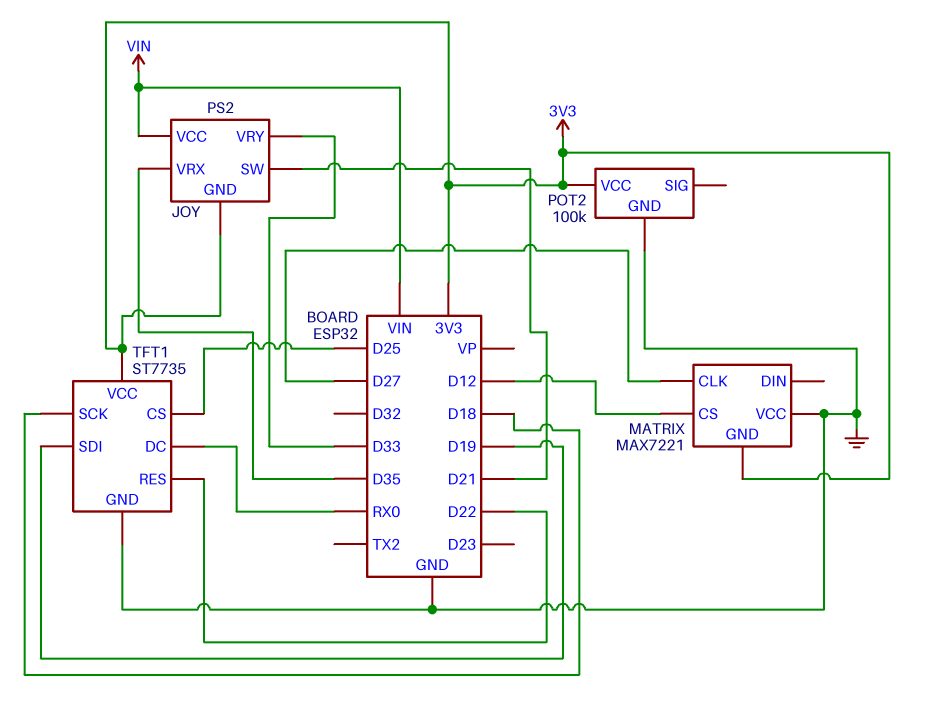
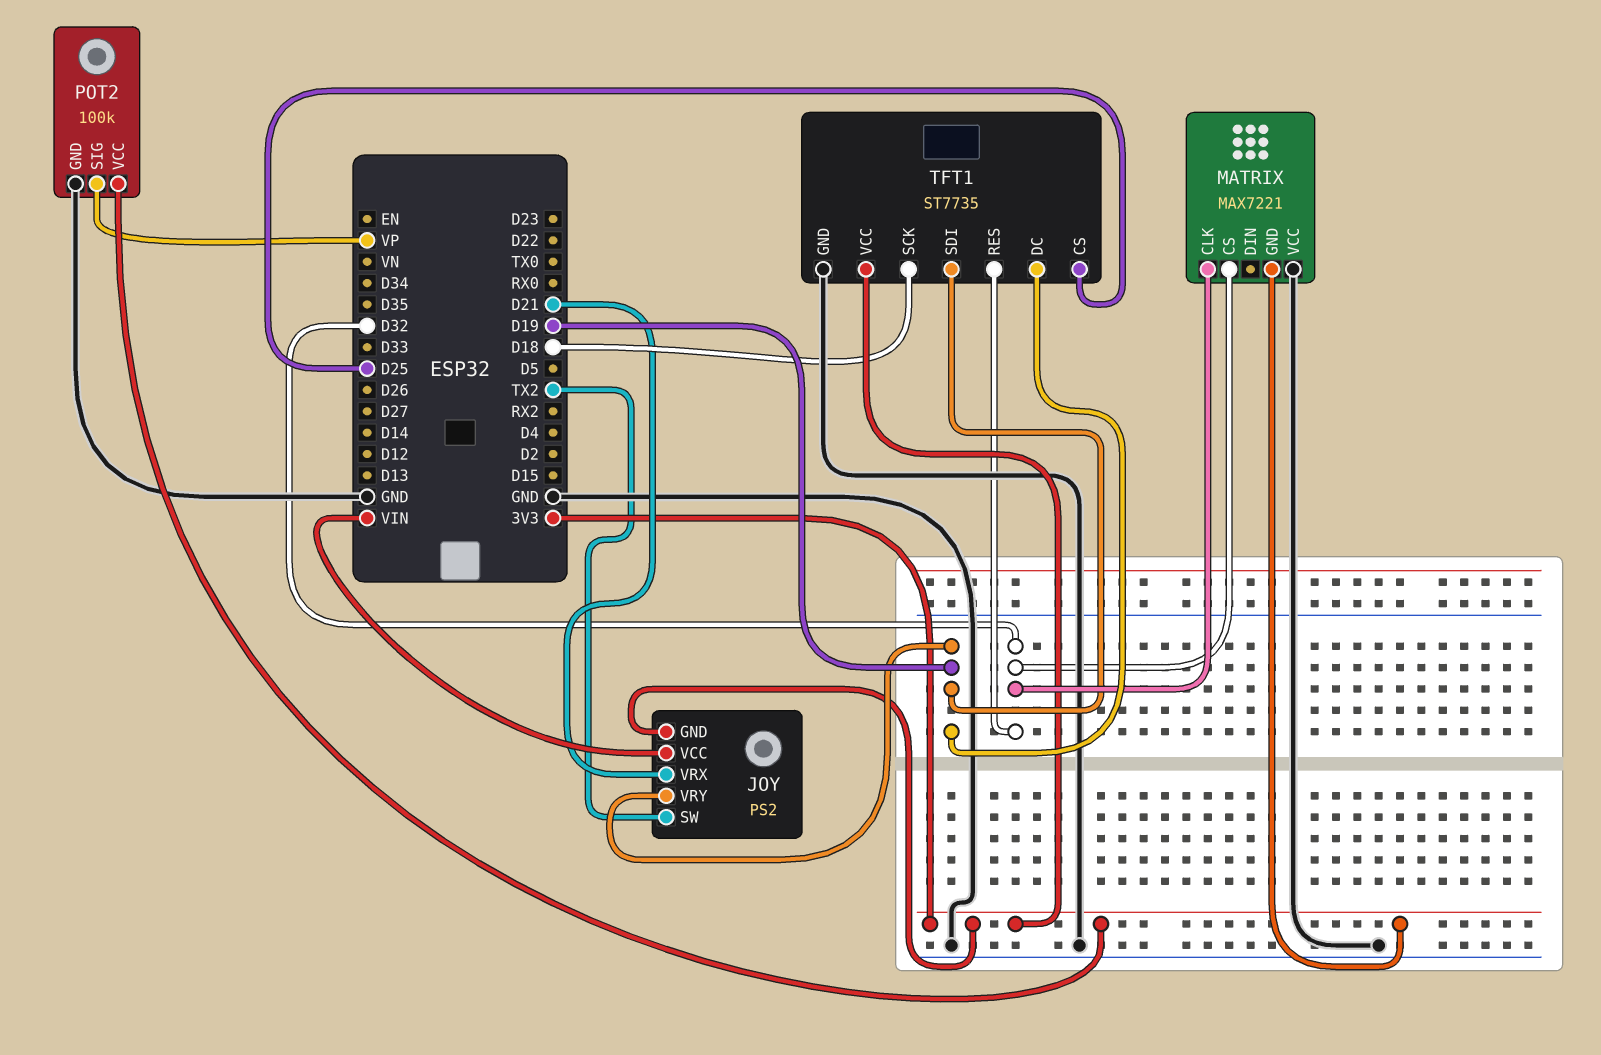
JOY pin SW: D21 -> TX2
JOY pin VRX: D35 -> D21
JOY pin VRY: D33 -> D19
MATRIX pin CLK: D27 -> D32
MATRIX pin CS: D12 -> D32
POT2 pin SIG: none -> VP
TFT1 pin DC: RX0 -> D19
TFT1 pin RES: D22 -> D32

